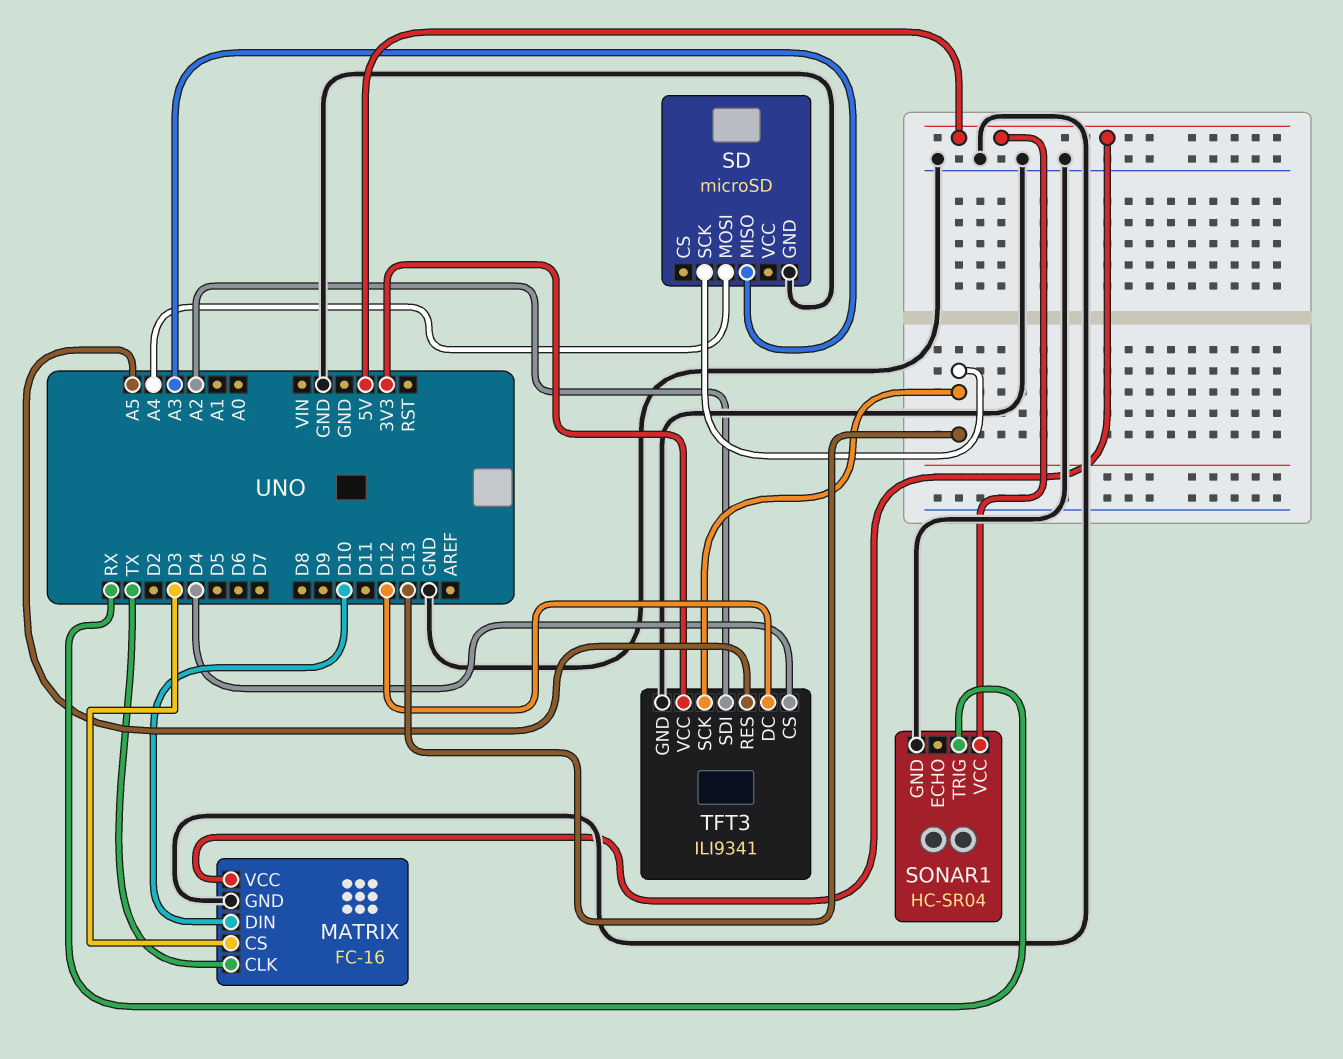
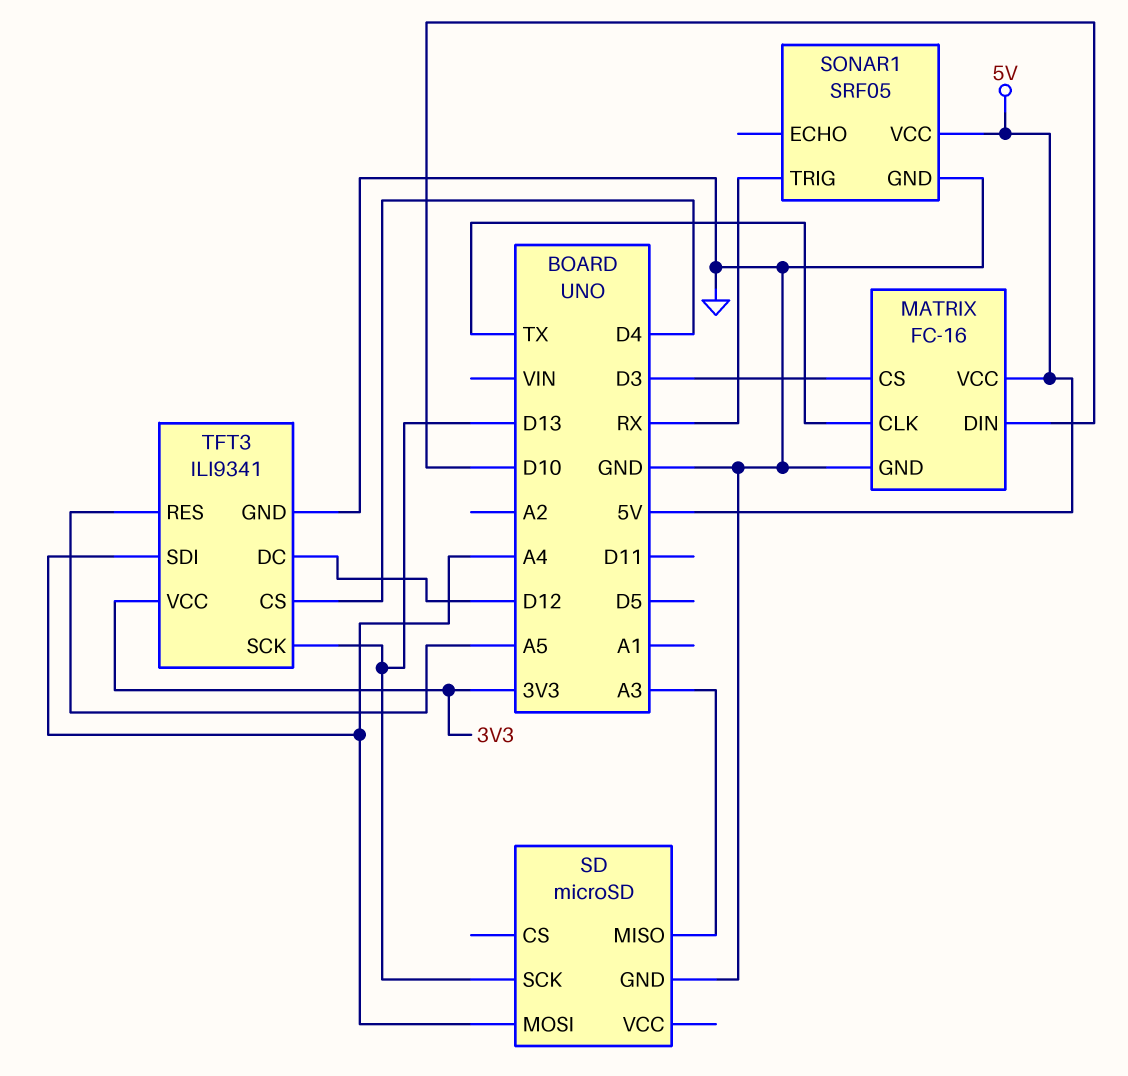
SONAR1: HC-SR04 -> SRF05
TFT3 pin SDI: A2 -> A4

